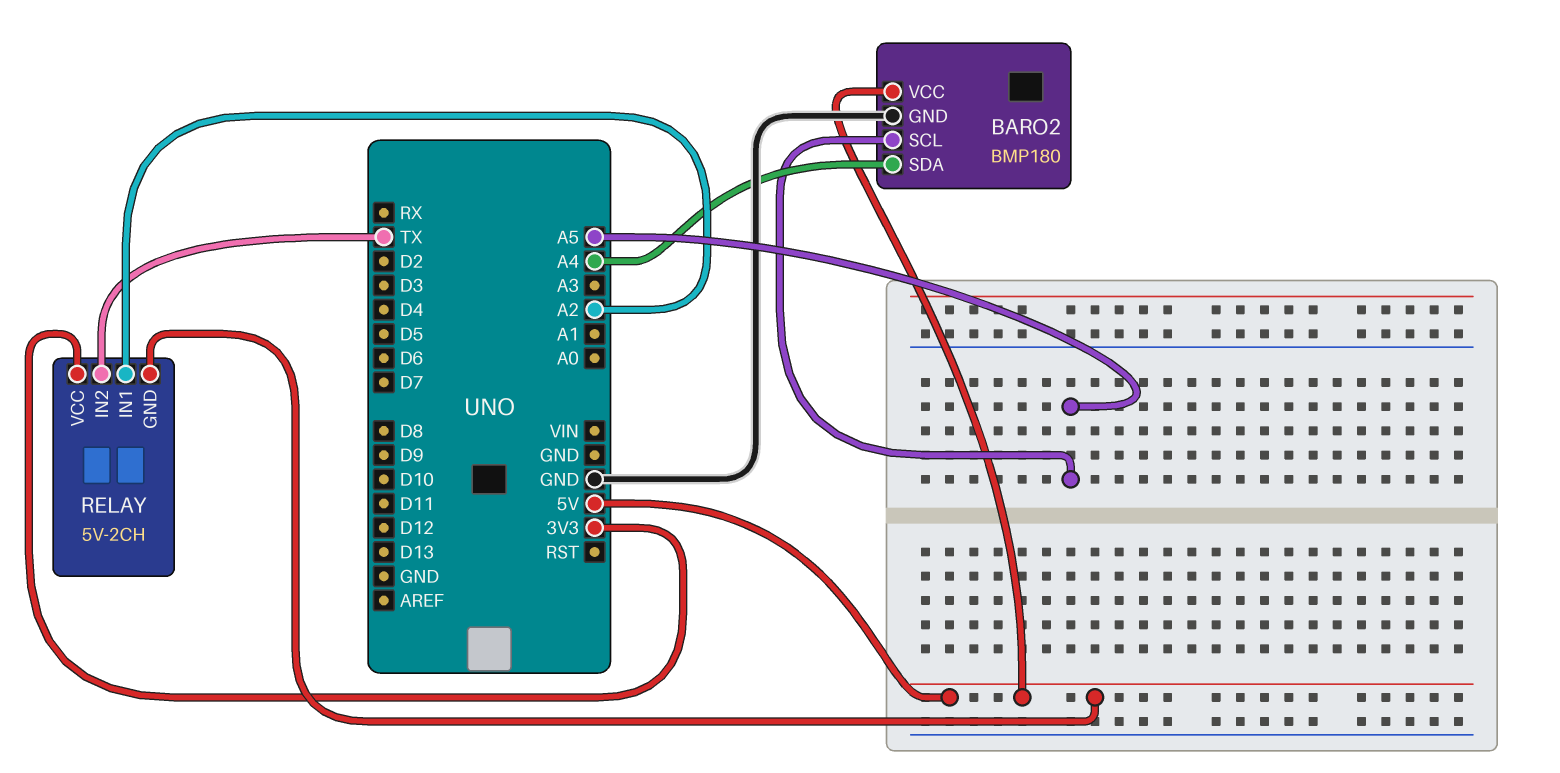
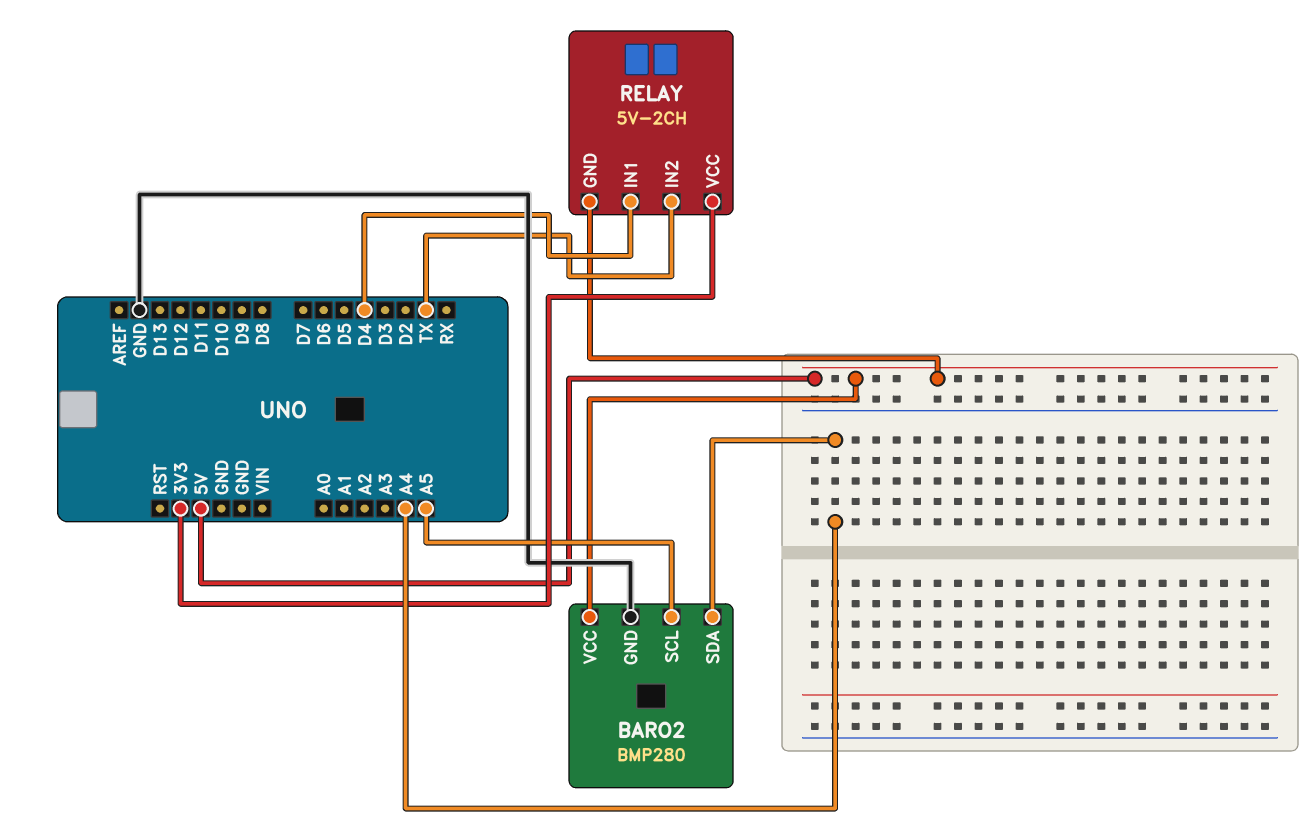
BARO2: BMP180 -> BMP280
RELAY pin IN1: A2 -> D4

